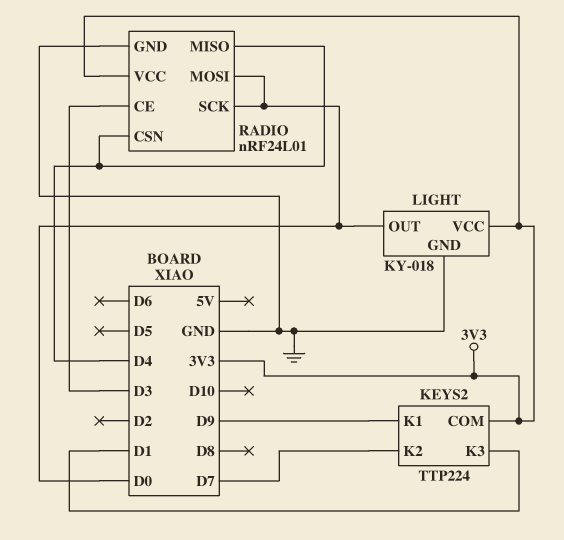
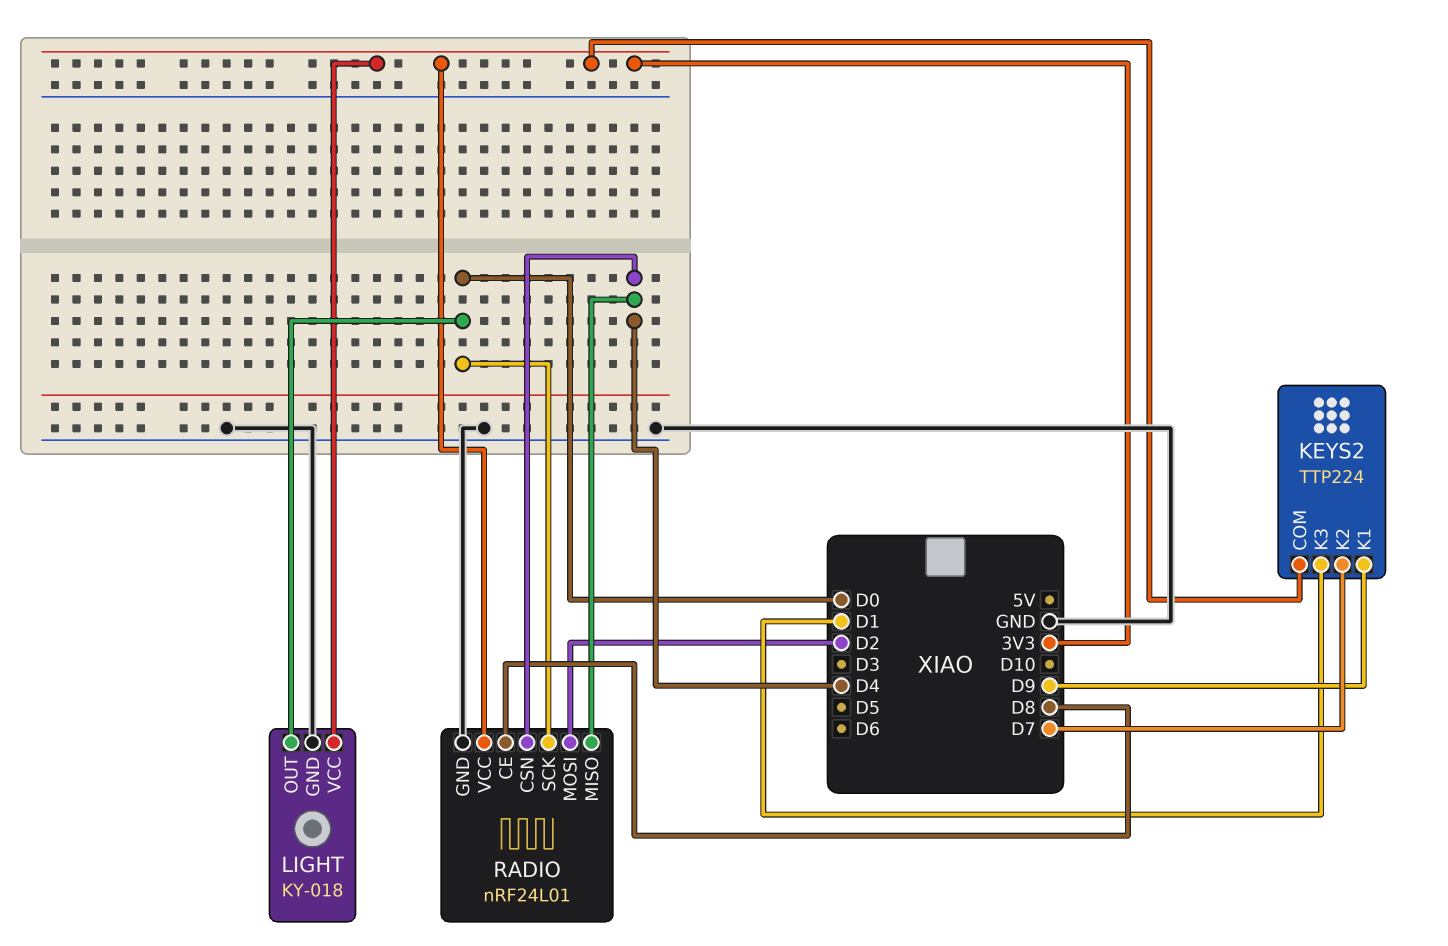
RADIO pin CE: D3 -> D8
RADIO pin MOSI: D0 -> D2

